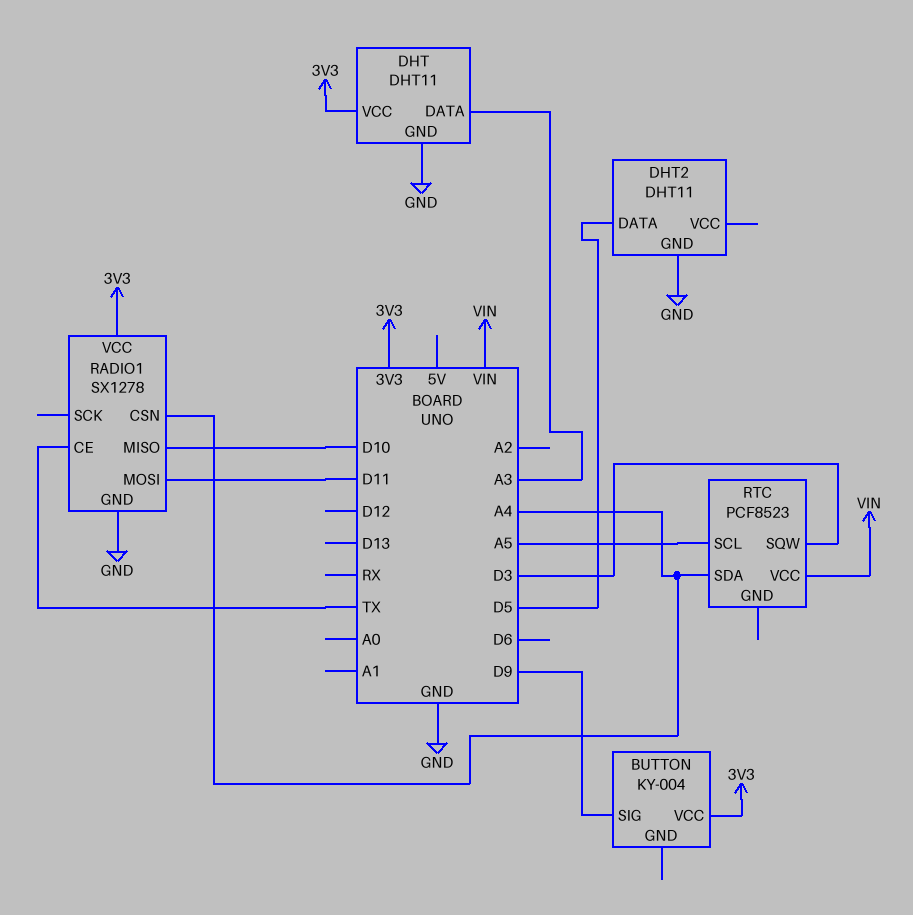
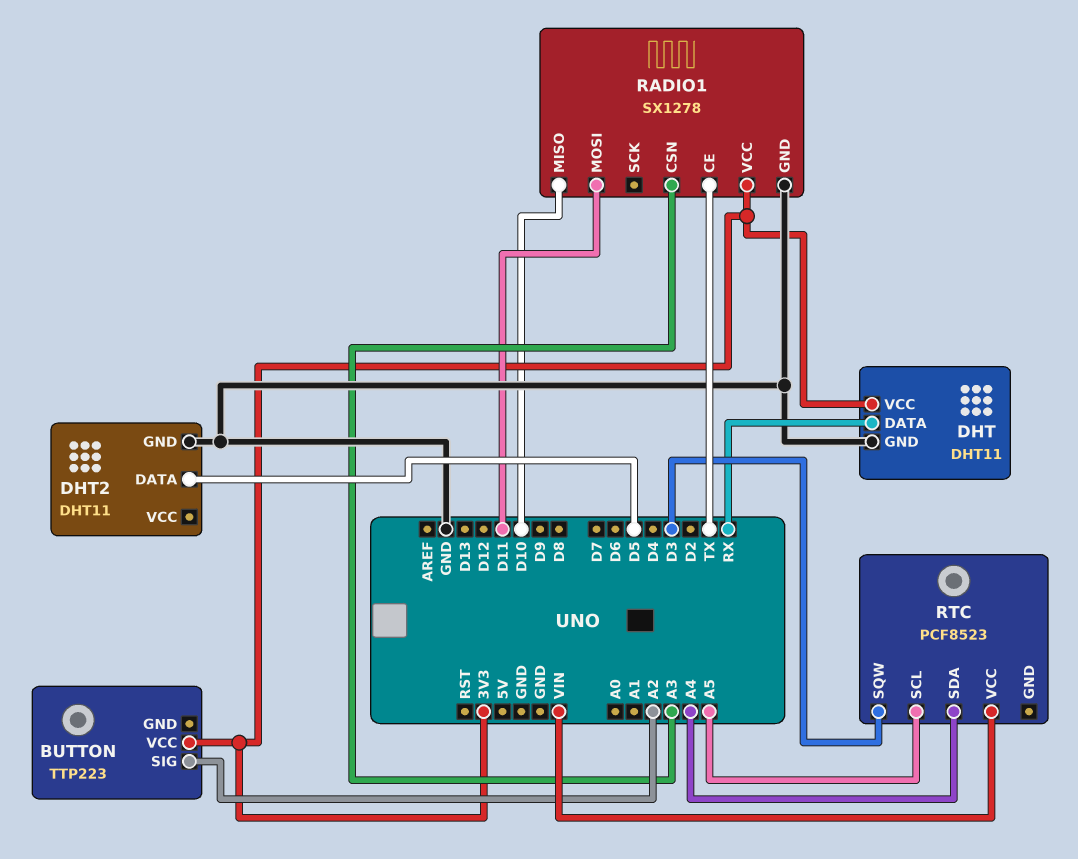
BUTTON: KY-004 -> TTP223
BUTTON pin SIG: D9 -> A2
DHT pin DATA: A3 -> RX
RADIO1 pin CSN: A4 -> A3

